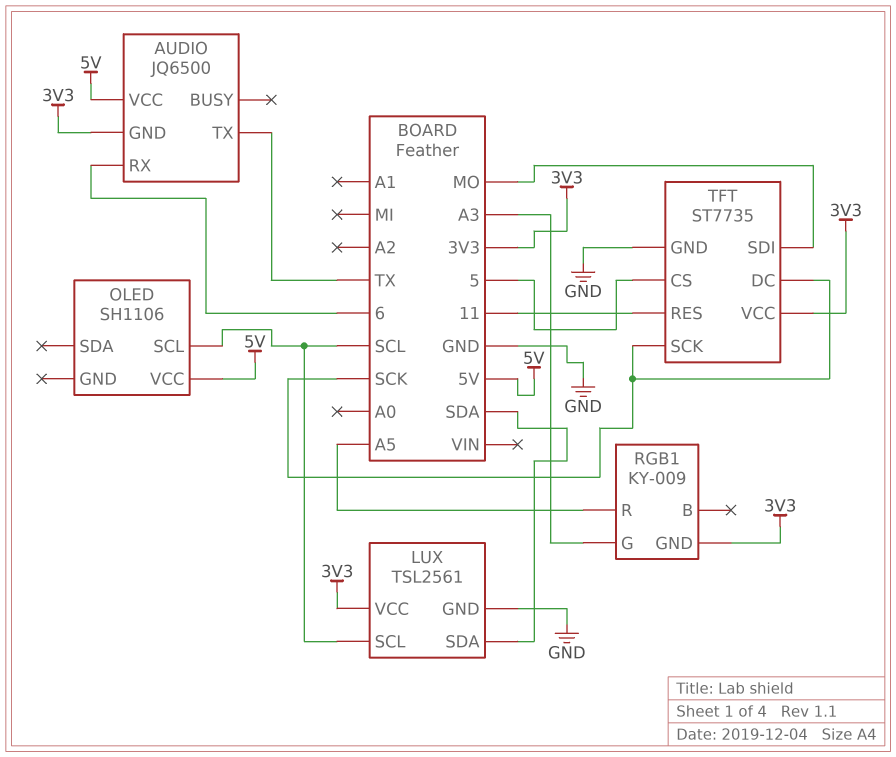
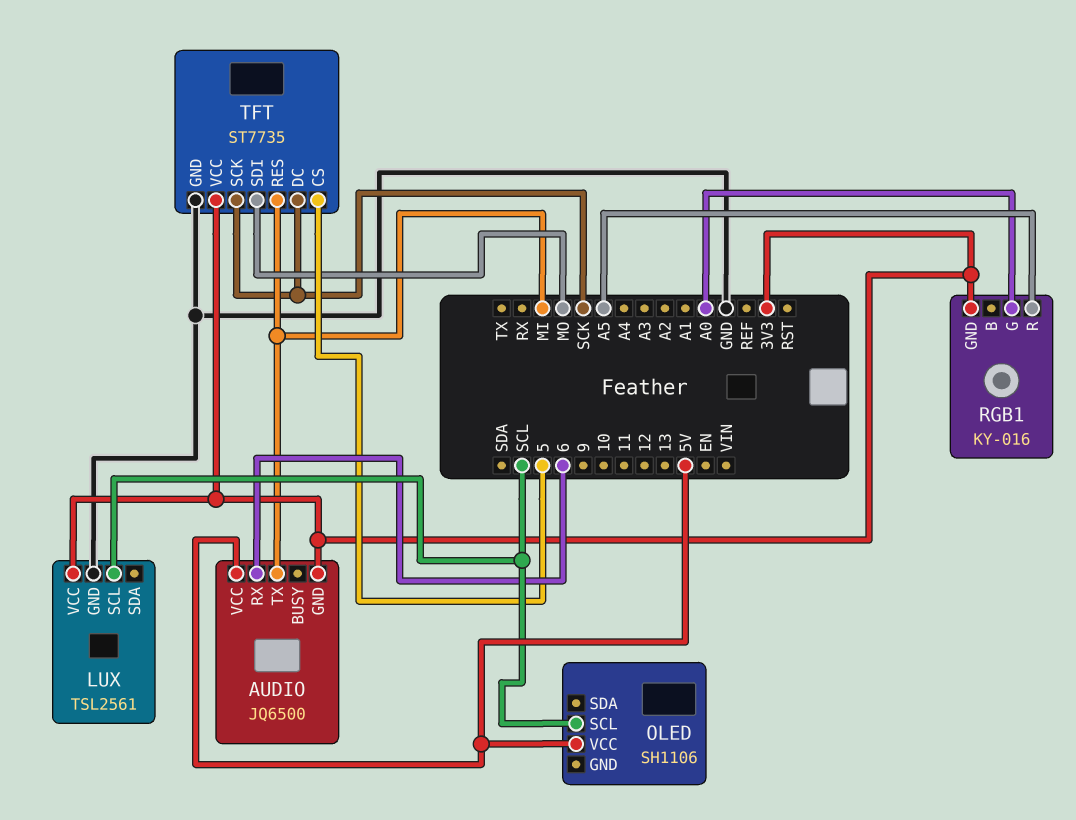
AUDIO pin TX: TX -> MI
LUX pin SDA: SDA -> none
RGB1: KY-009 -> KY-016
RGB1 pin G: A3 -> A0
TFT pin RES: 11 -> MI

